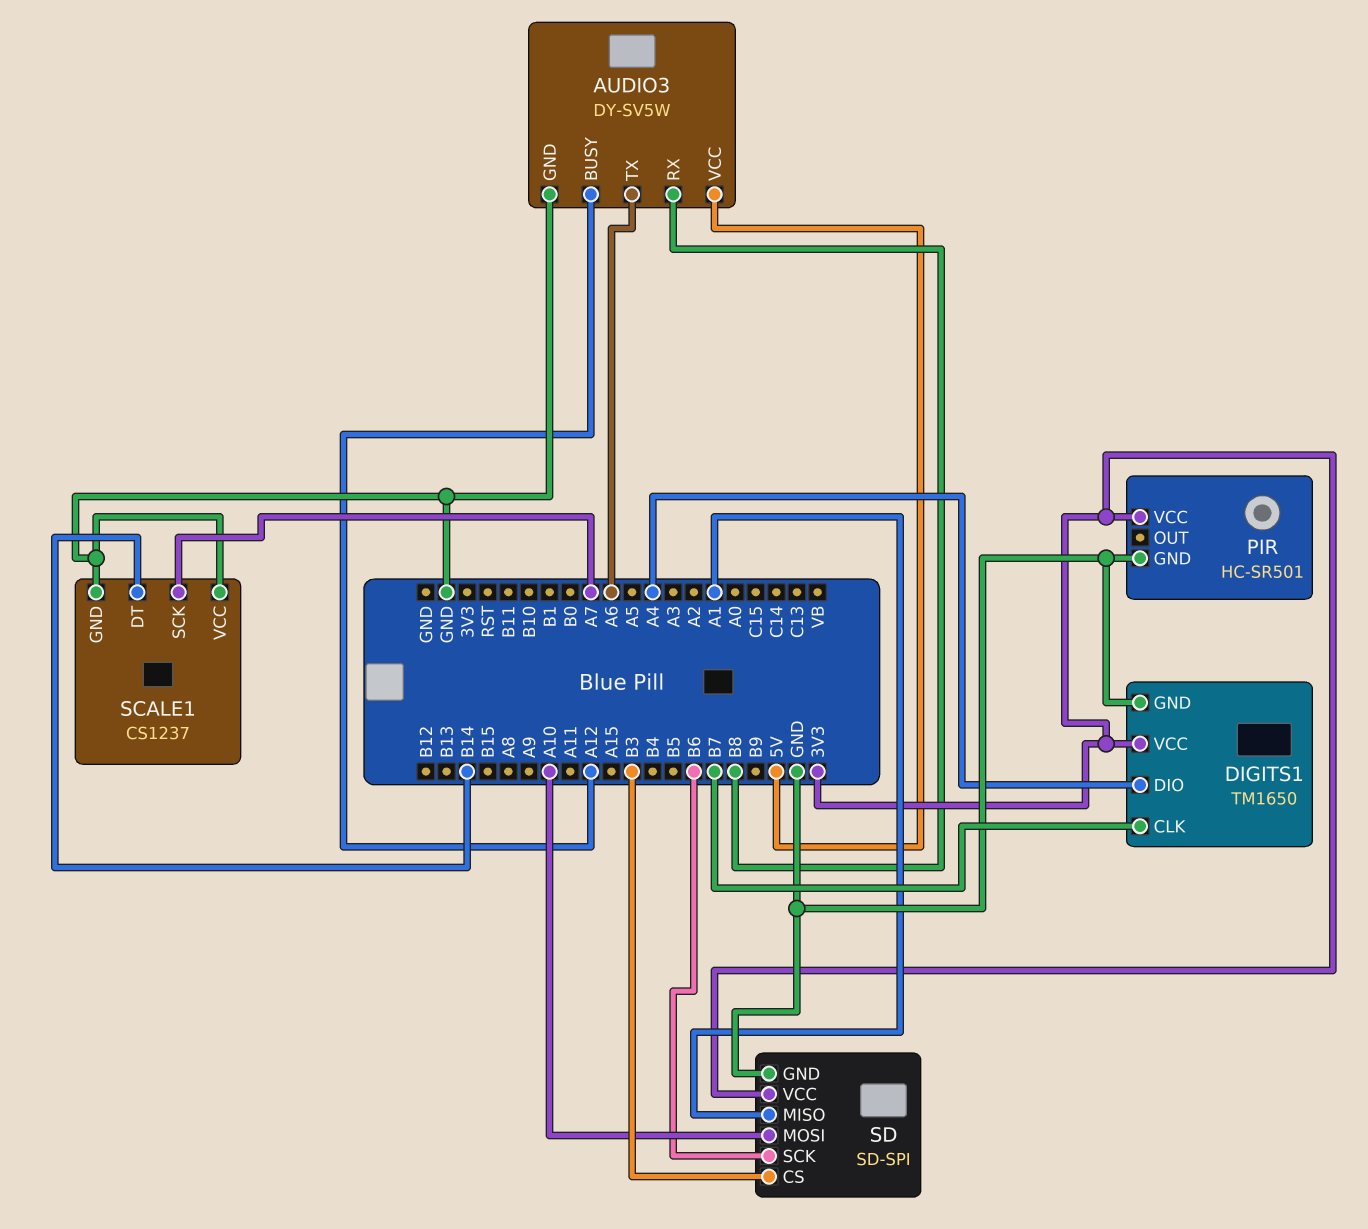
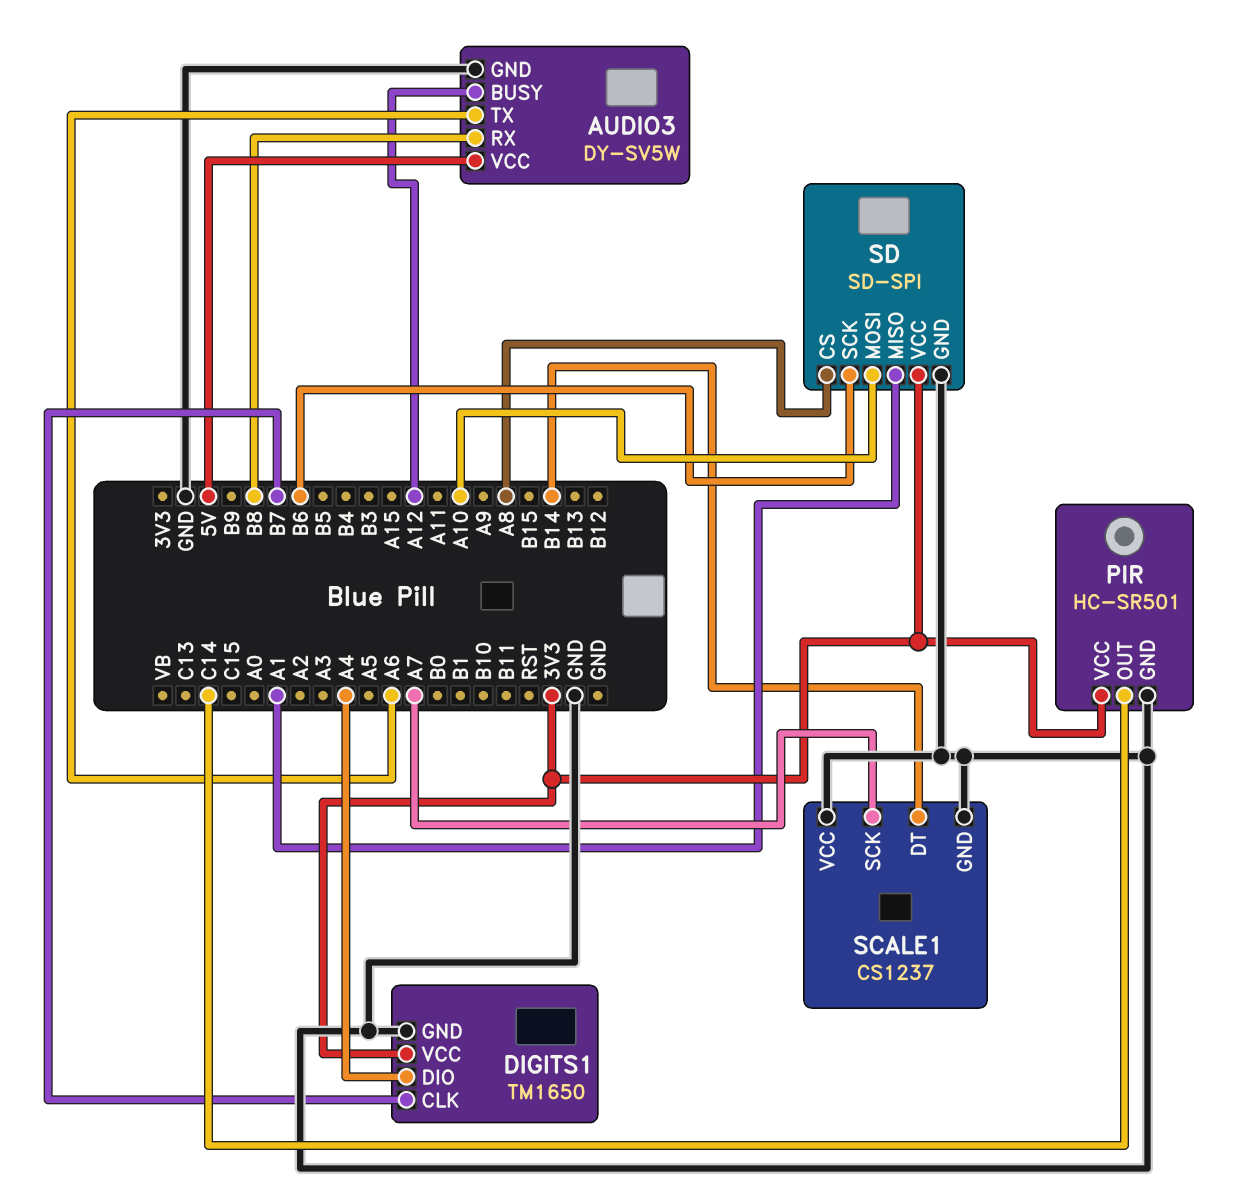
PIR pin OUT: none -> C14
SD pin CS: B3 -> A8

